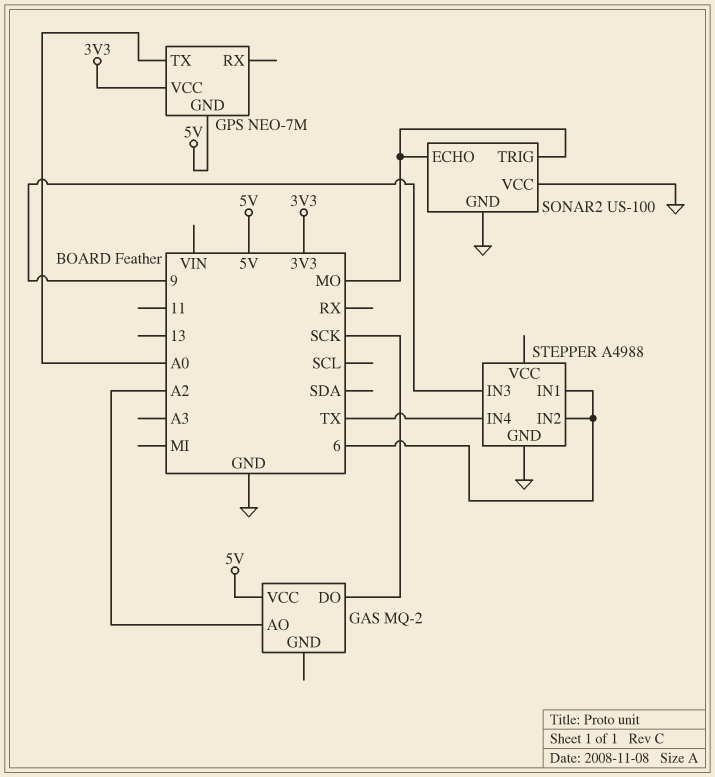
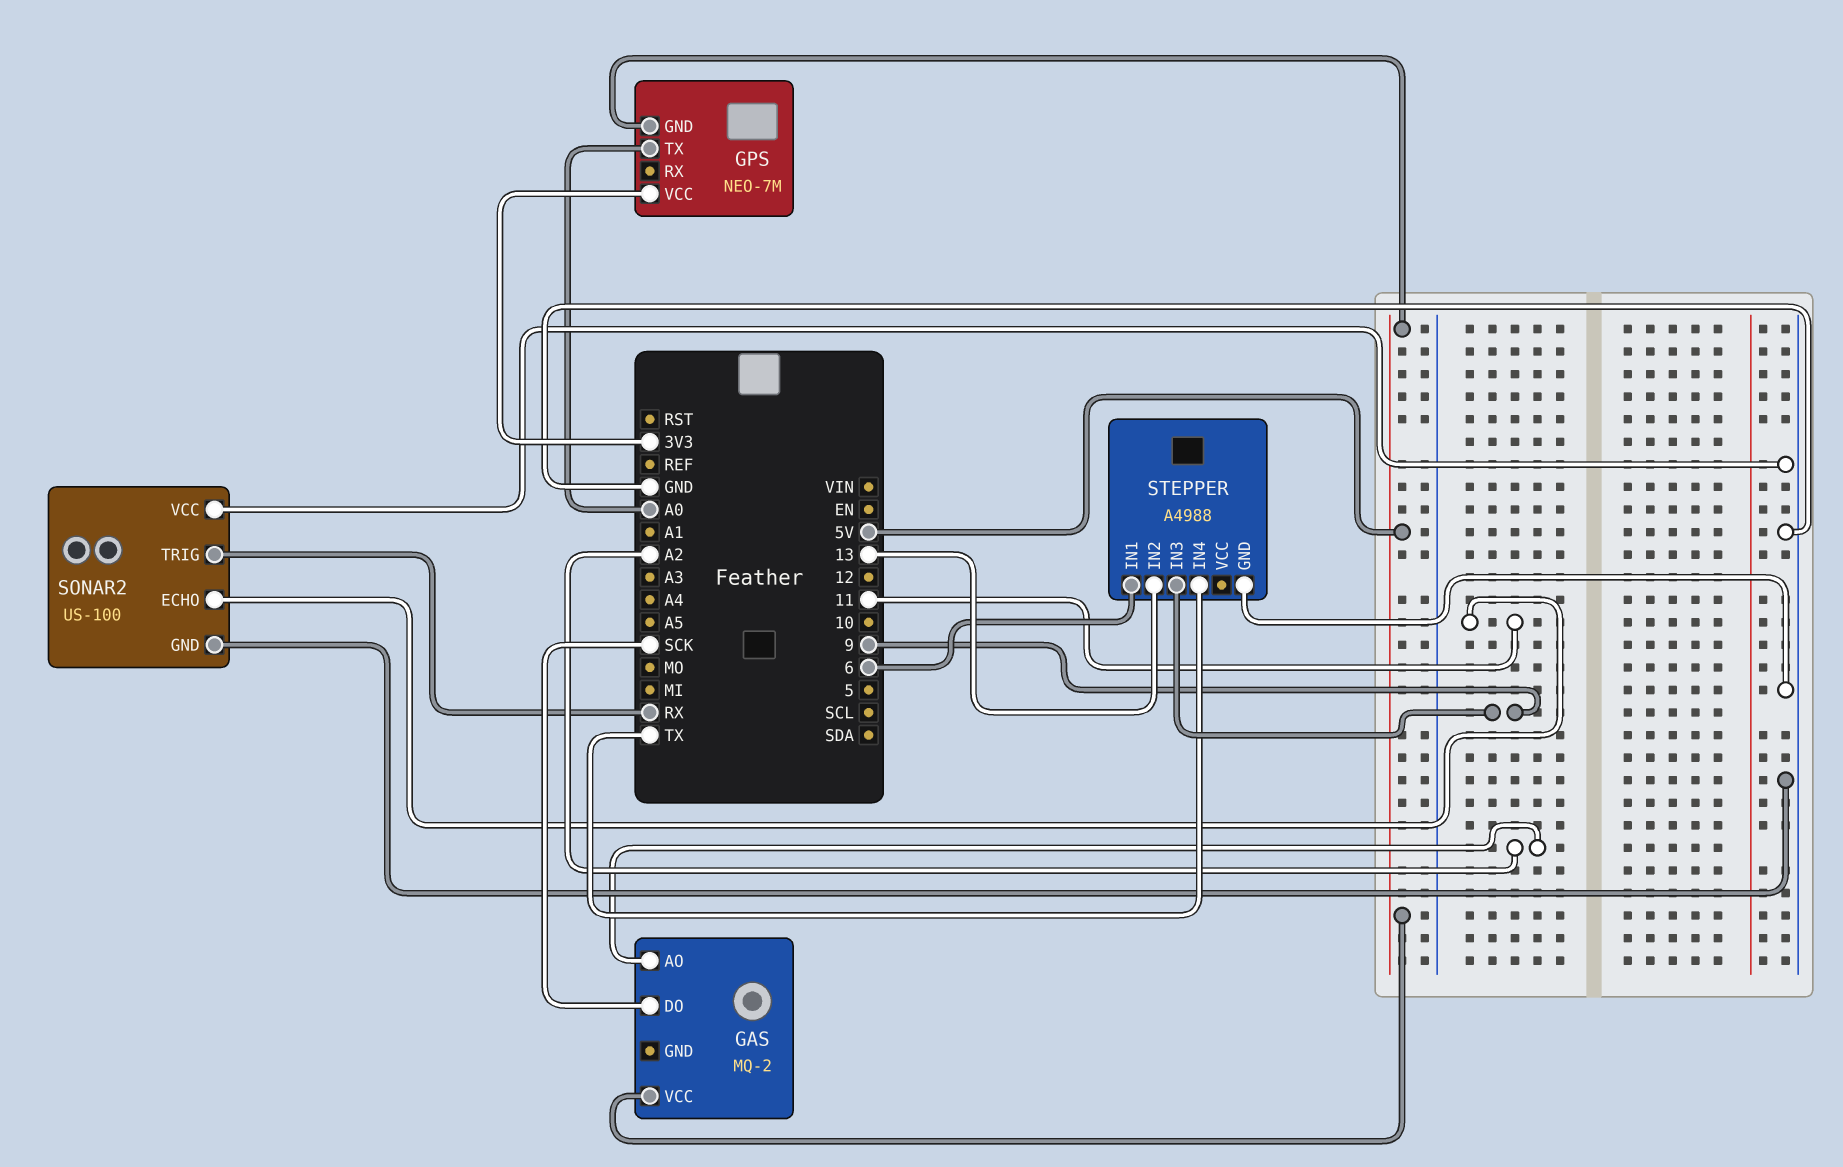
SONAR2 pin ECHO: MO -> 11
SONAR2 pin TRIG: MO -> RX
STEPPER pin IN2: 6 -> 13

